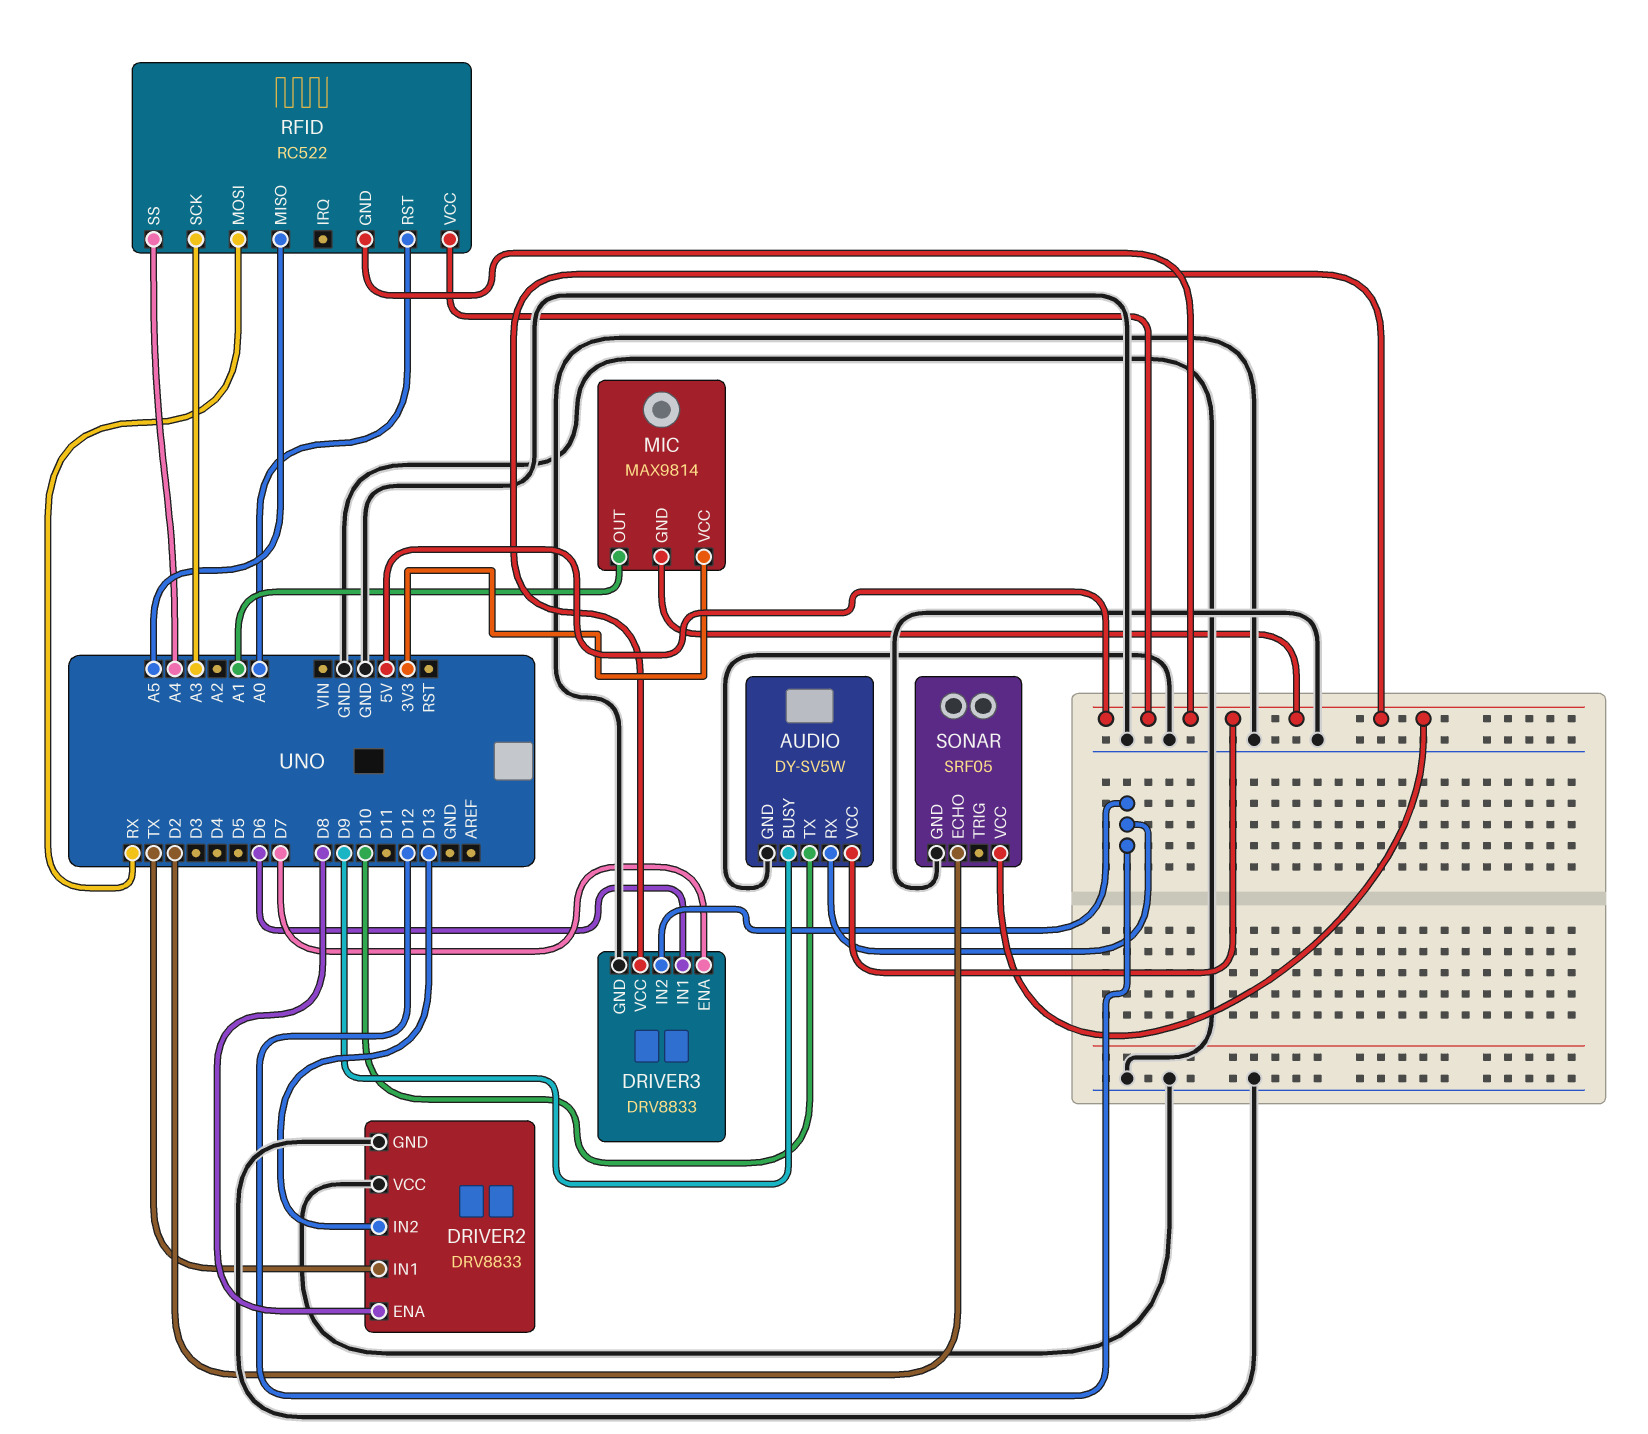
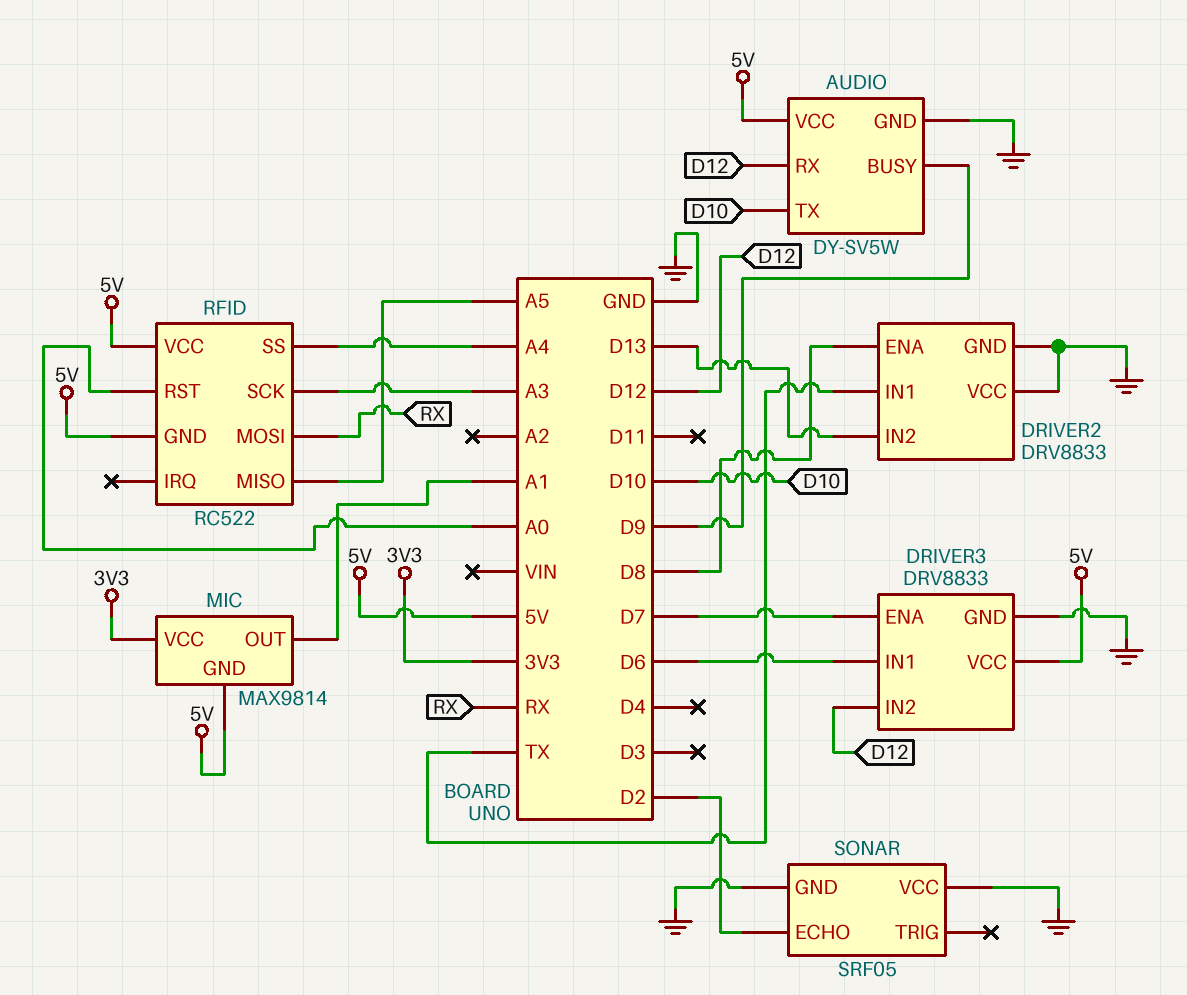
SONAR pin VCC: 5V -> GND

